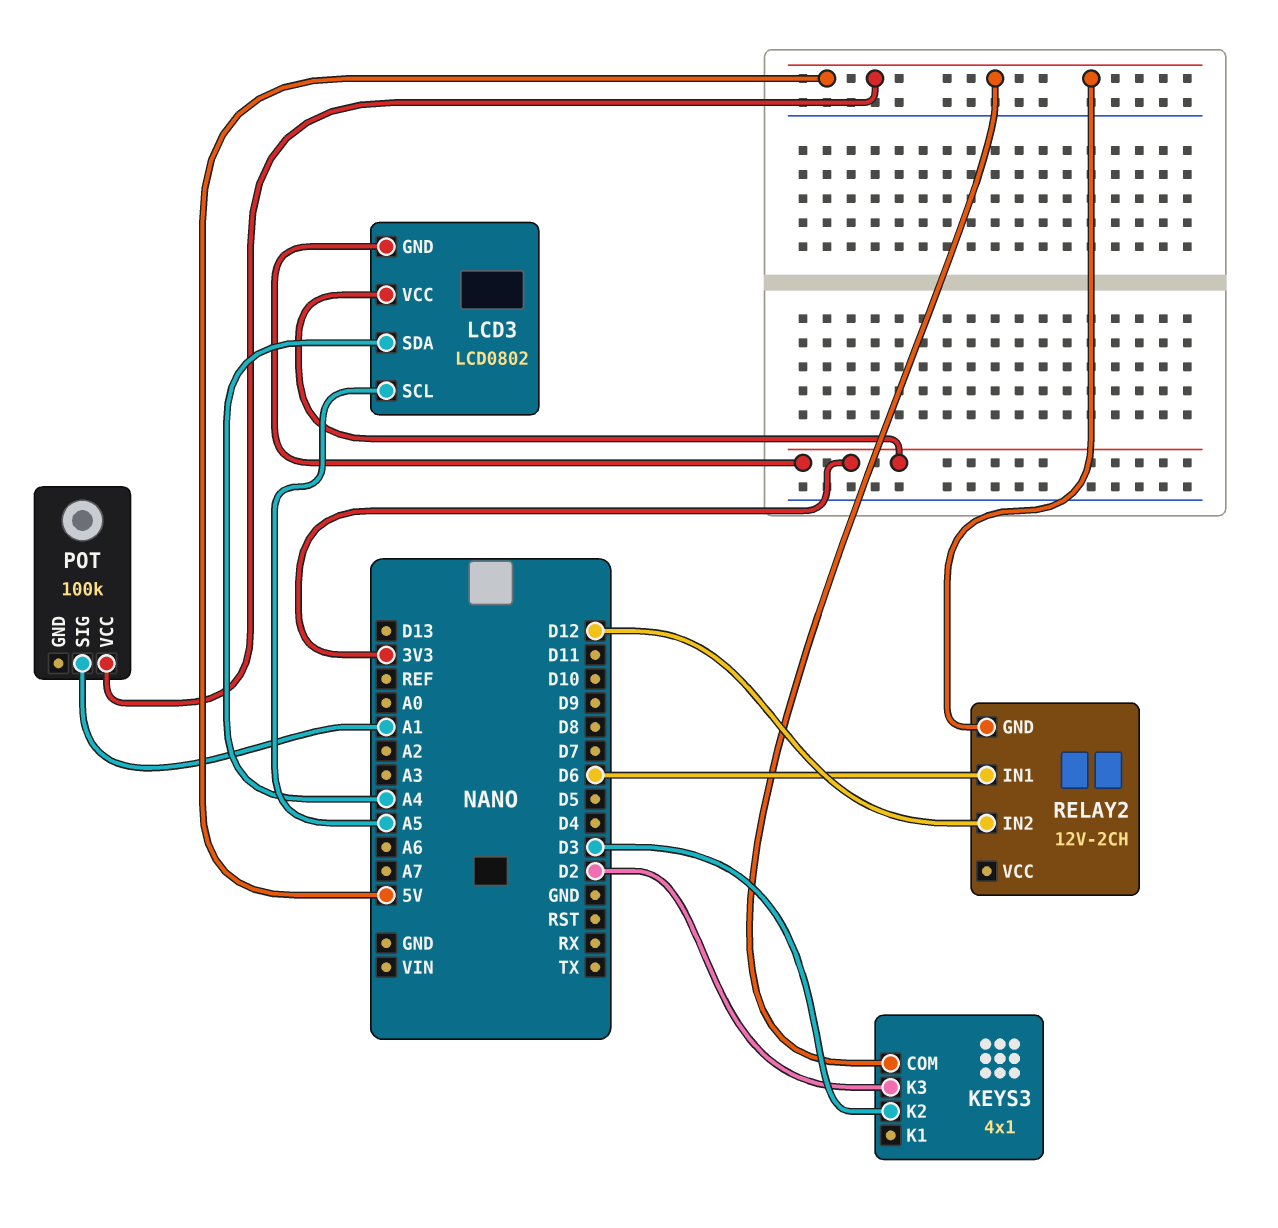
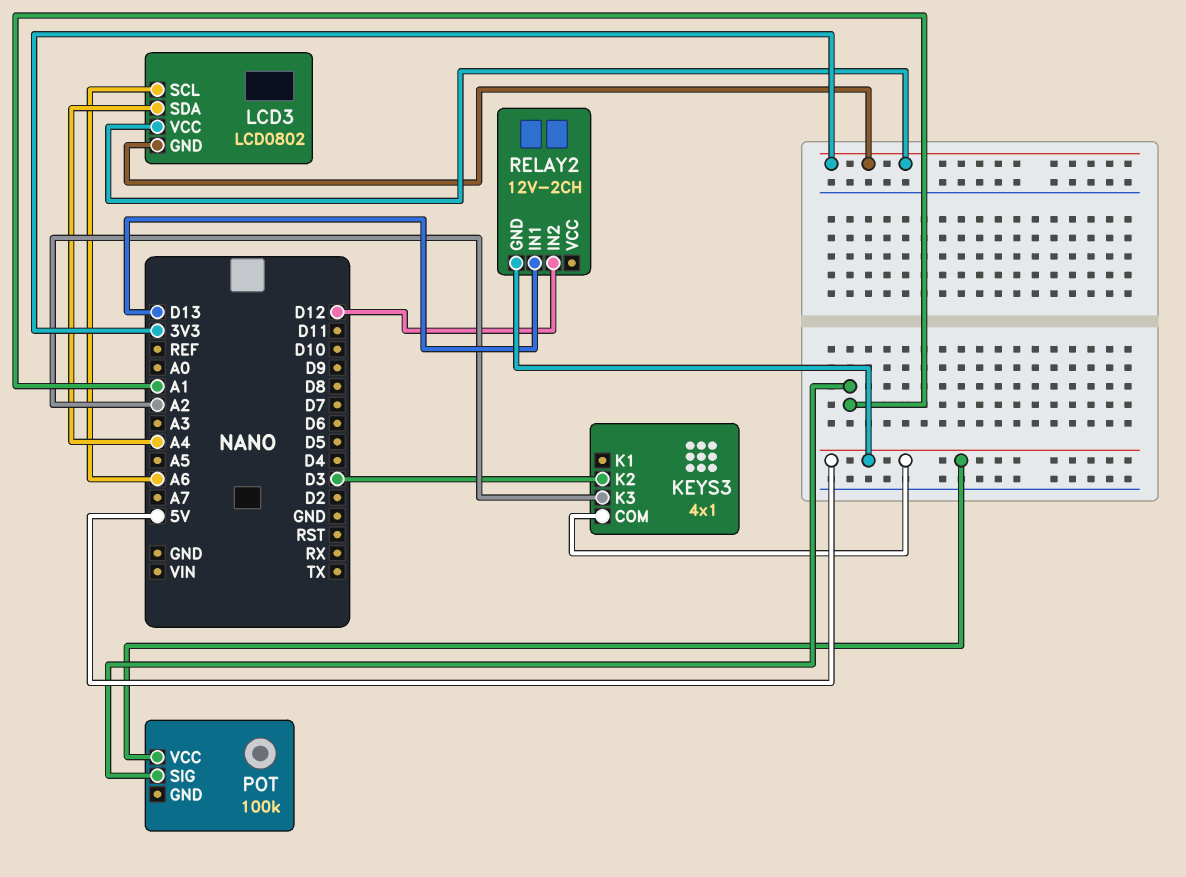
KEYS3 pin K3: D2 -> A2
LCD3 pin SCL: A5 -> A6
RELAY2 pin IN1: D6 -> D13

